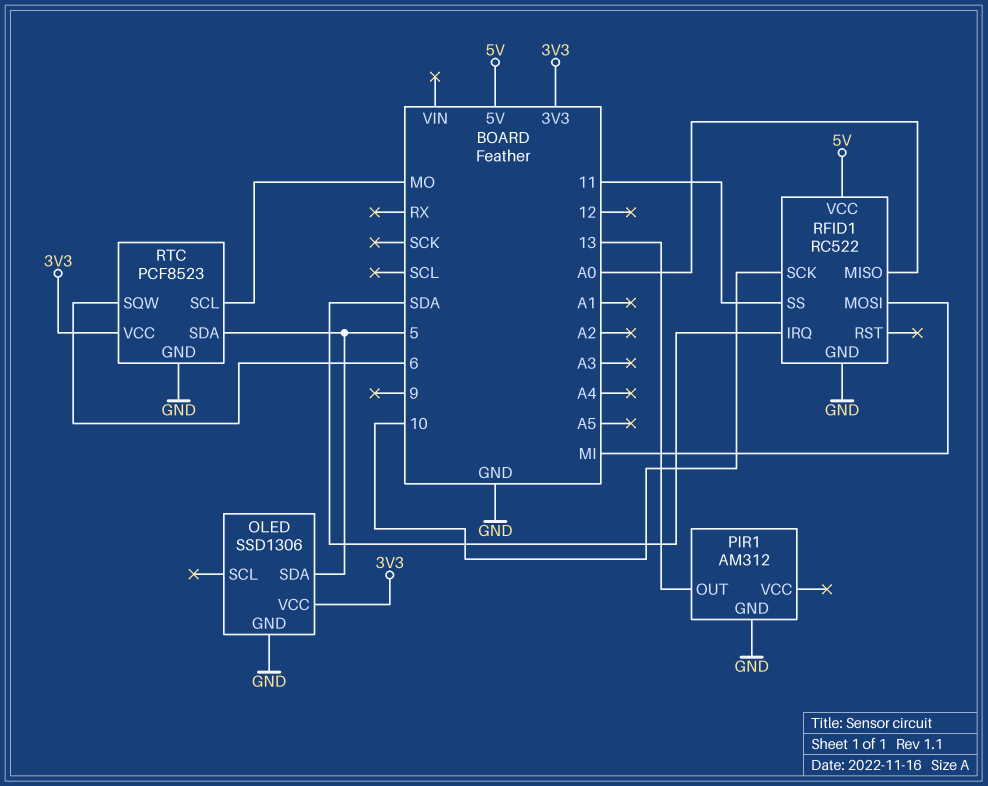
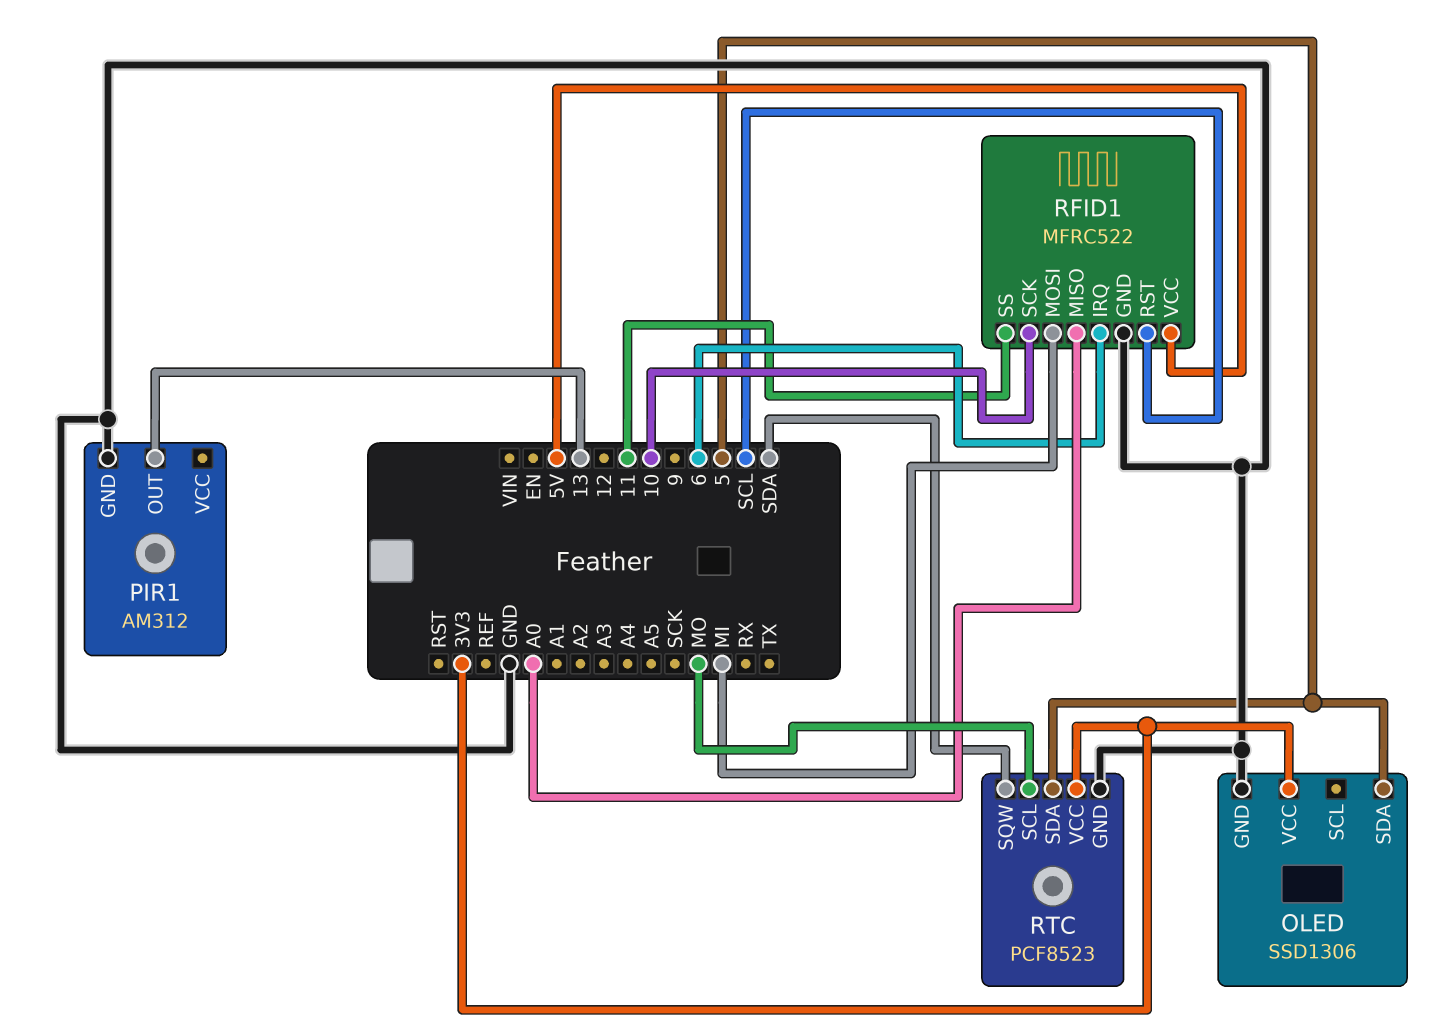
RFID1: RC522 -> MFRC522
RFID1 pin IRQ: SDA -> 6
RFID1 pin RST: none -> SCL
RTC pin SQW: 6 -> SDA

